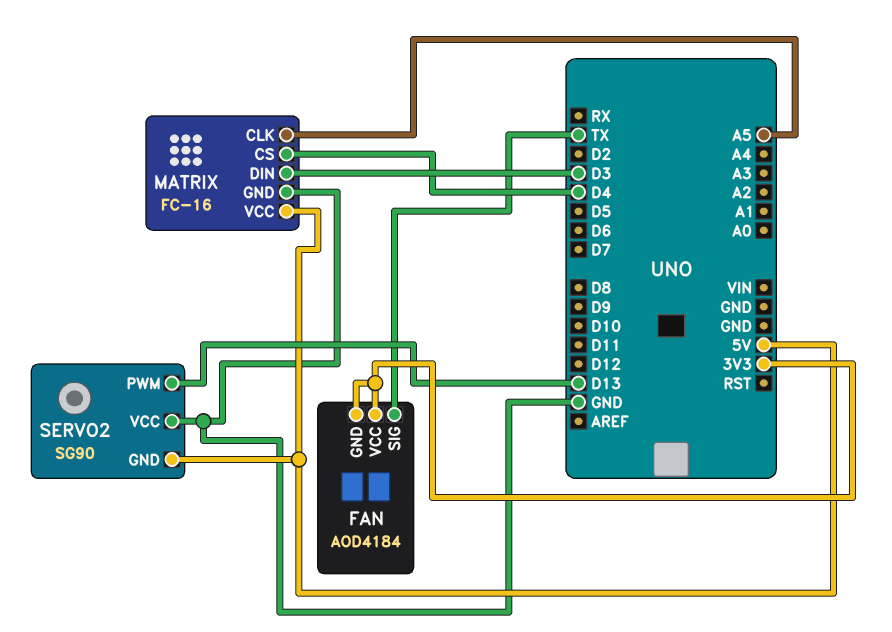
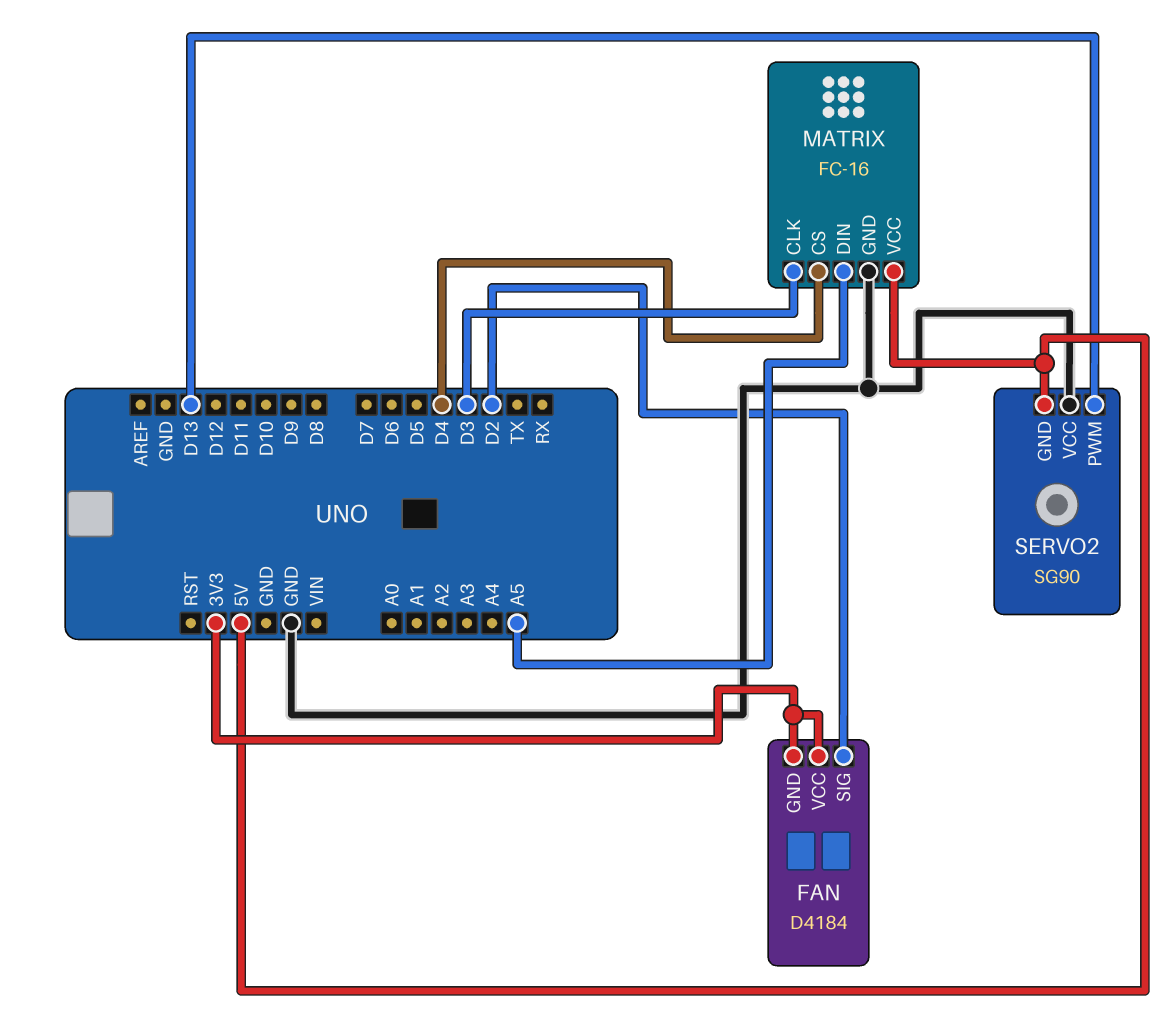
FAN: AOD4184 -> D4184
FAN pin SIG: TX -> D2
MATRIX pin CLK: A5 -> D3
MATRIX pin DIN: D3 -> A5

